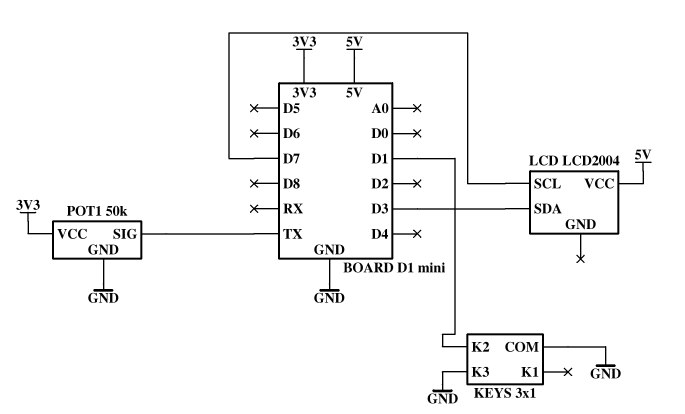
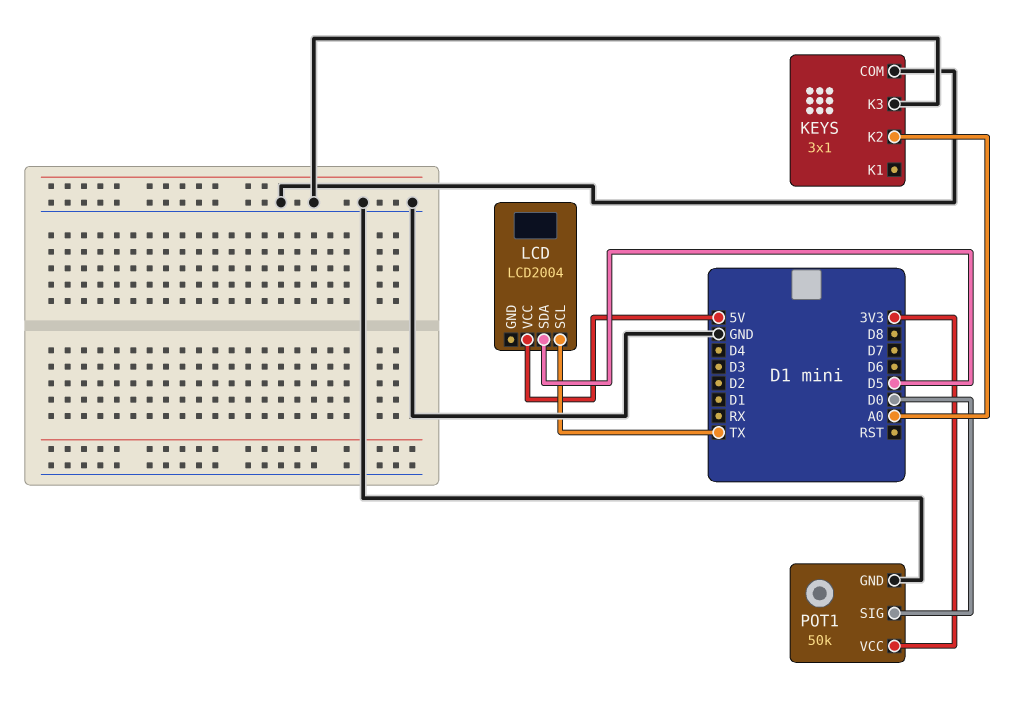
KEYS pin K2: D1 -> A0
LCD pin SCL: D7 -> TX
LCD pin SDA: D3 -> D5
POT1 pin SIG: TX -> D0

